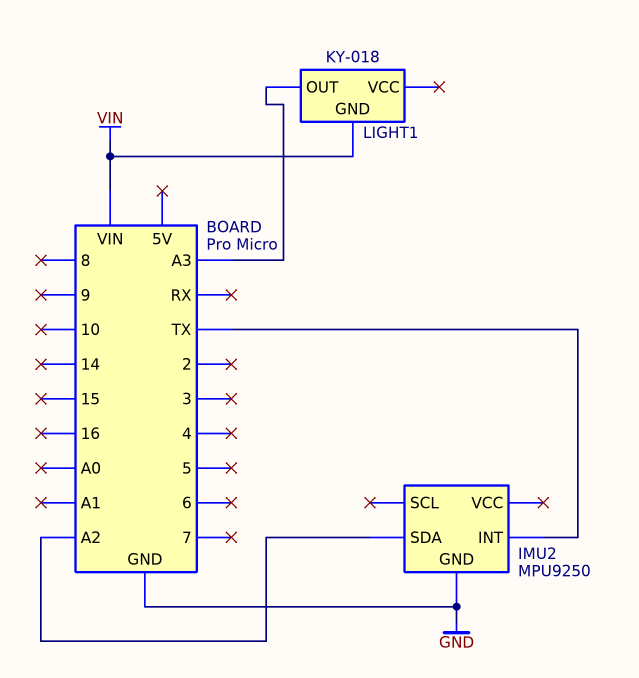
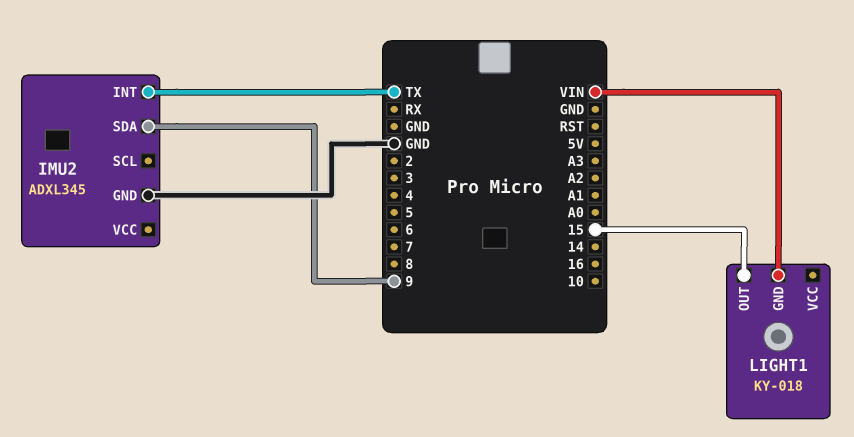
IMU2: MPU9250 -> ADXL345
IMU2 pin SDA: A2 -> 9
LIGHT1 pin OUT: A3 -> 15

